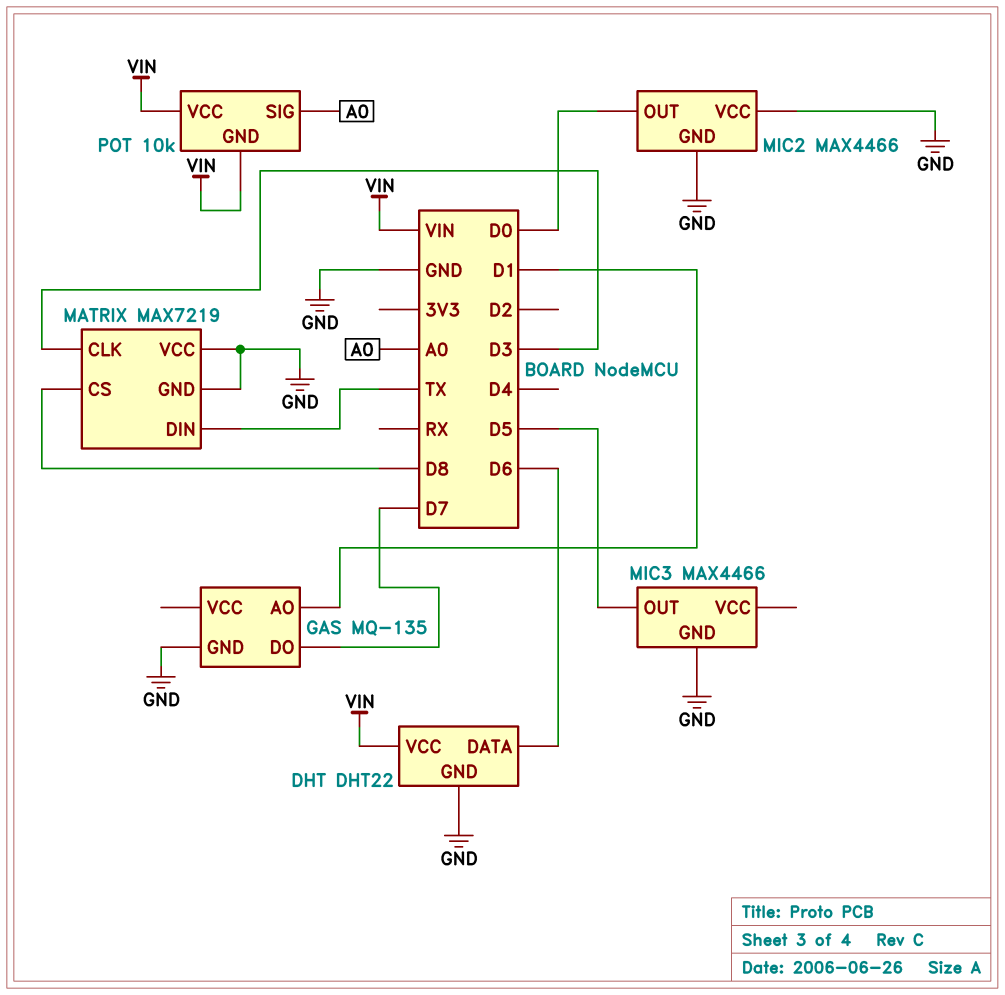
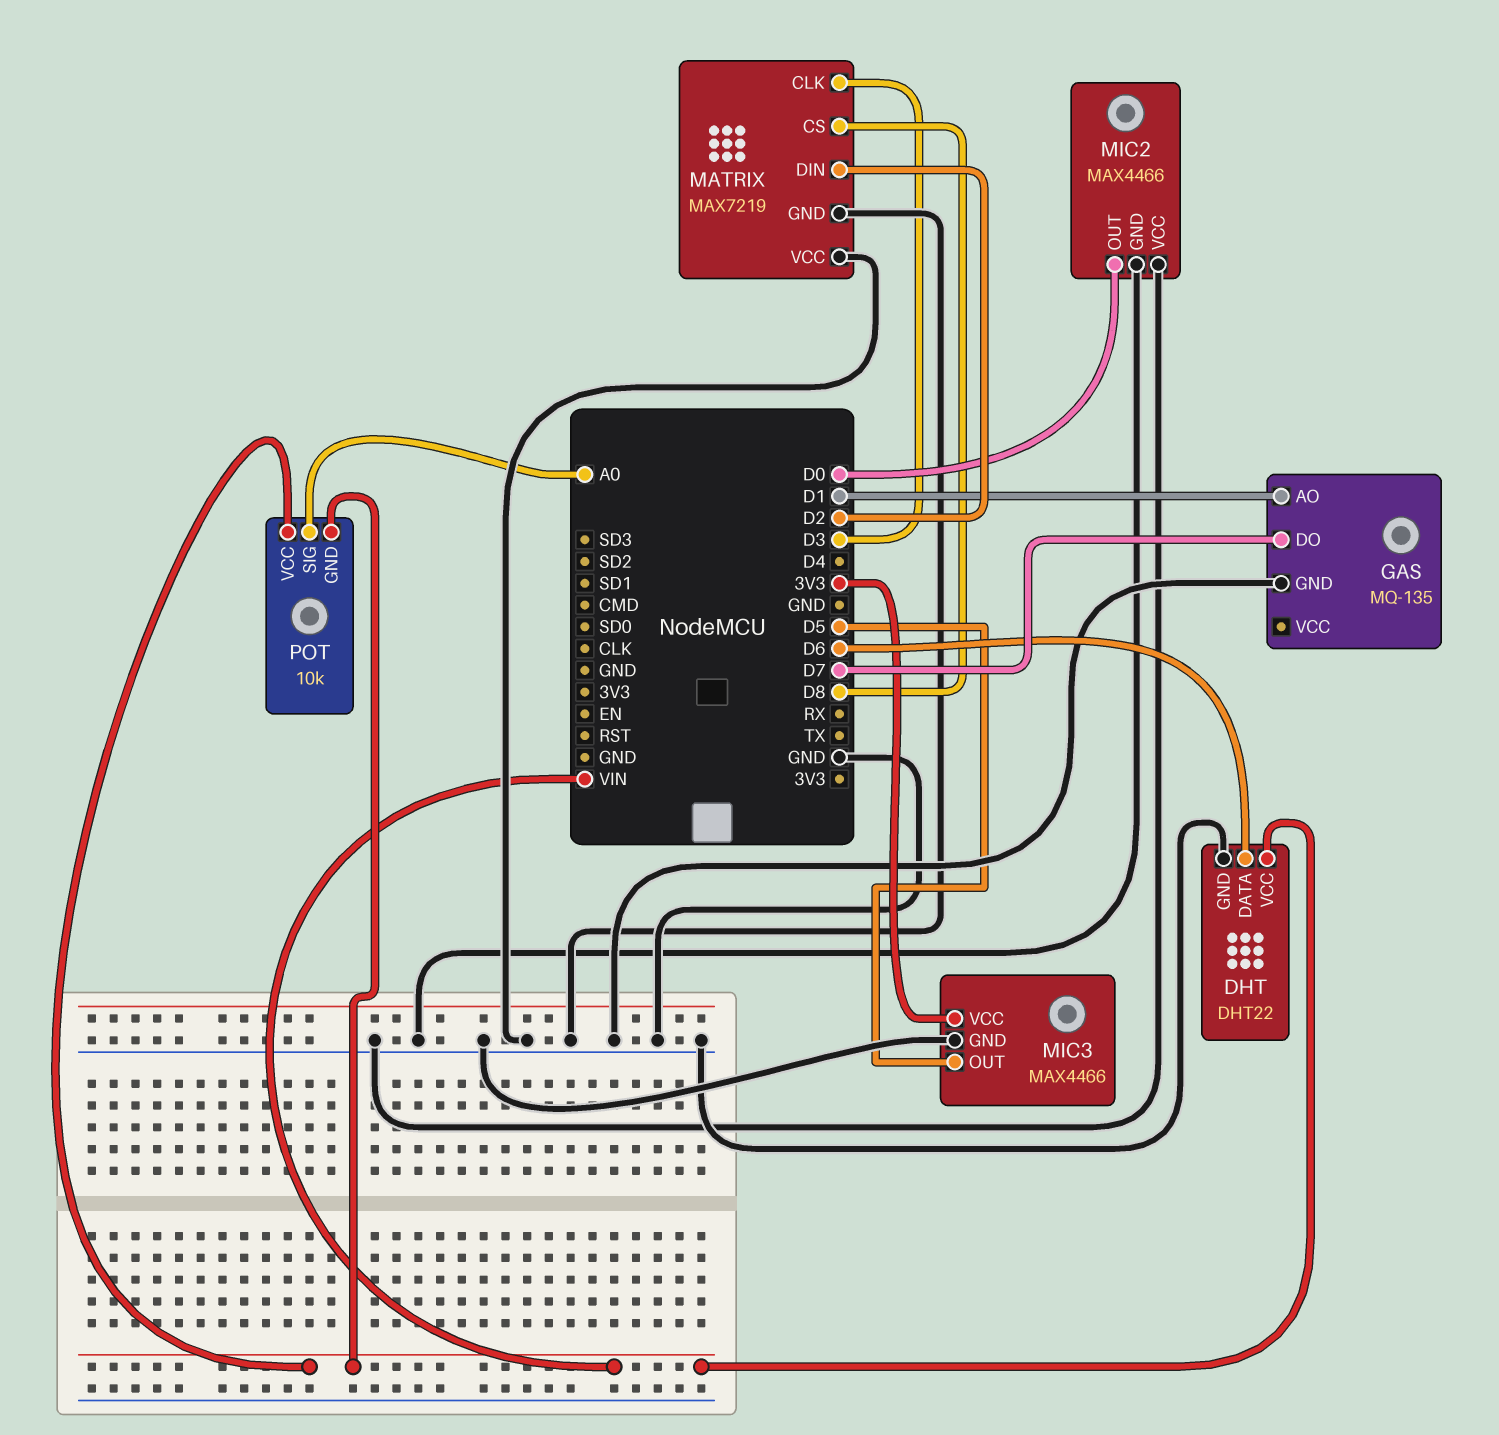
MATRIX pin DIN: TX -> D2
MIC3 pin VCC: none -> 3V3

